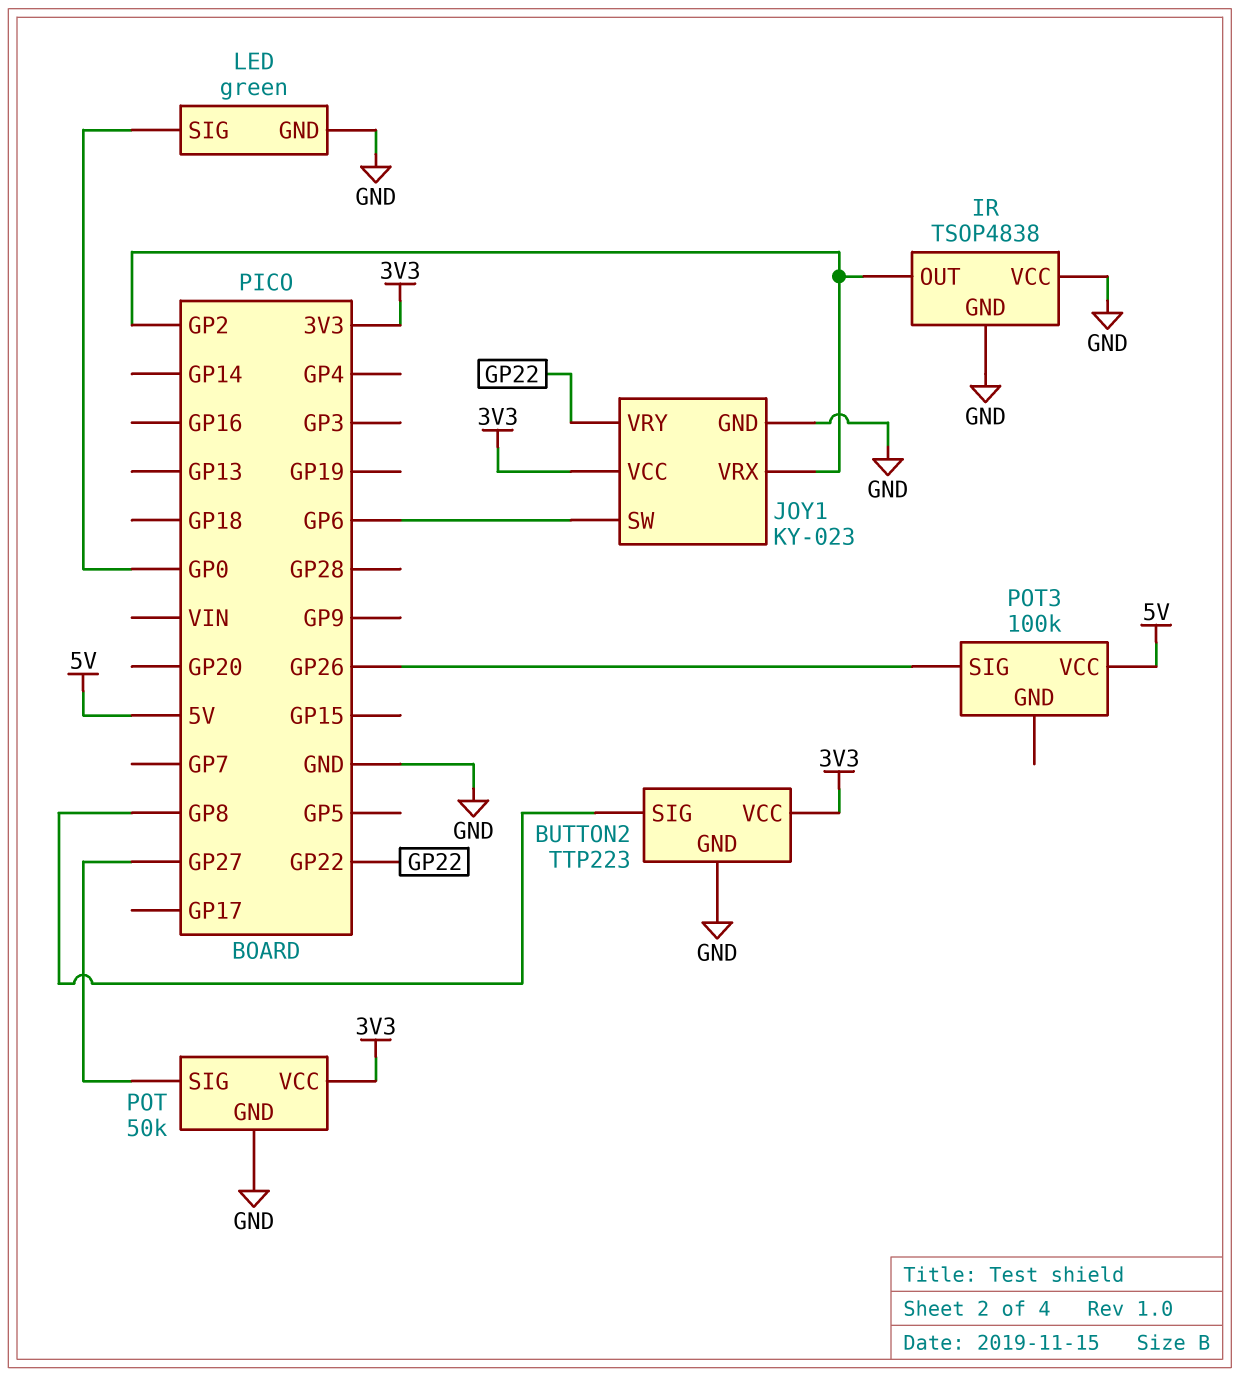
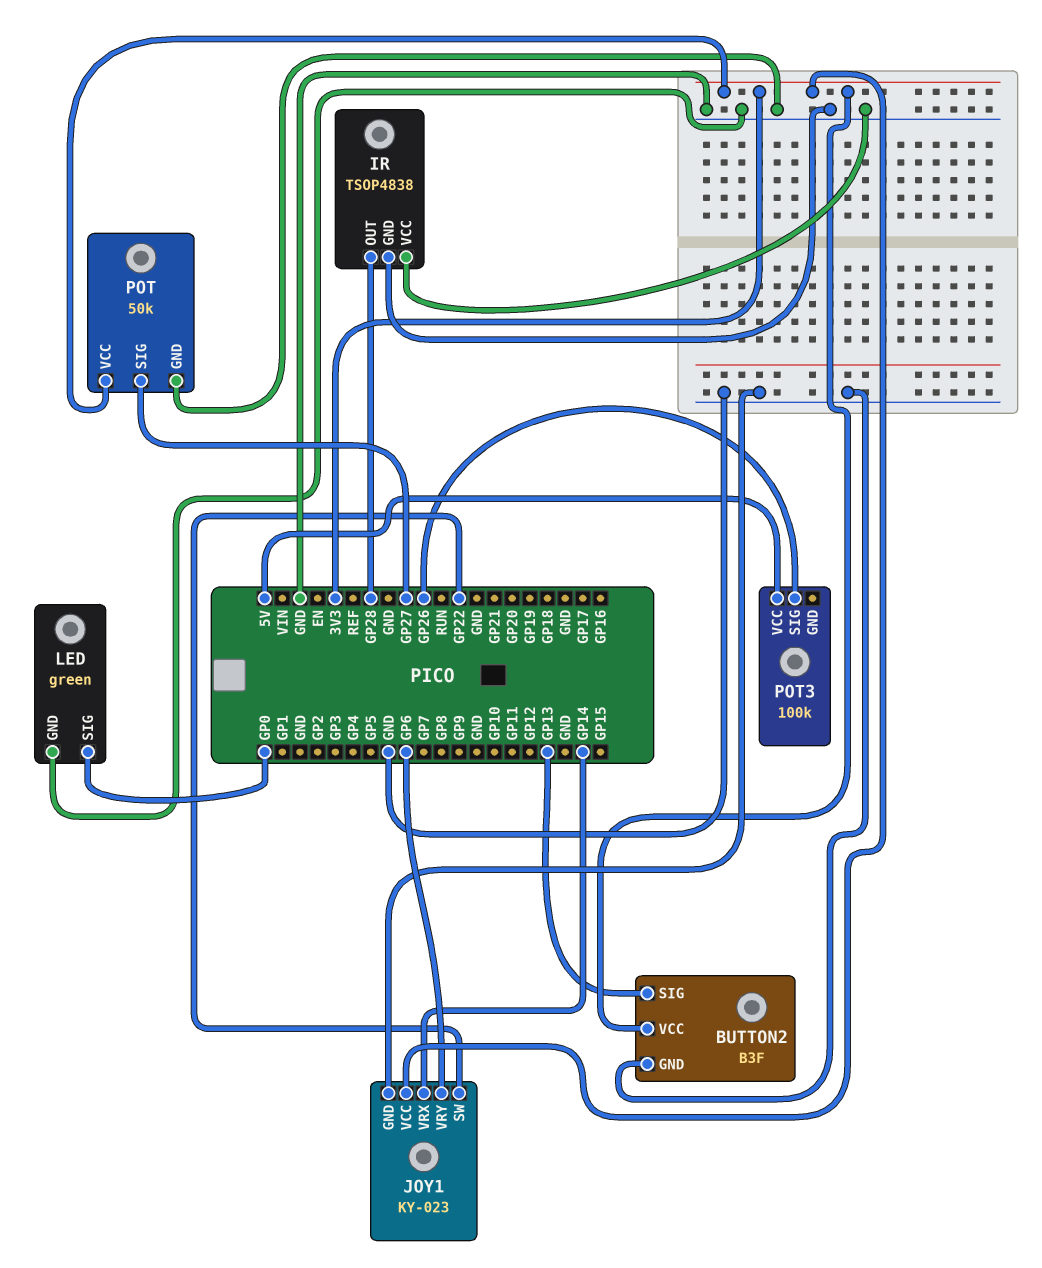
BUTTON2: TTP223 -> B3F
BUTTON2 pin SIG: GP8 -> GP13
IR pin OUT: GP2 -> GP28
JOY1 pin SW: GP6 -> GP22
JOY1 pin VRX: GP2 -> GP14
JOY1 pin VRY: GP22 -> GP6

